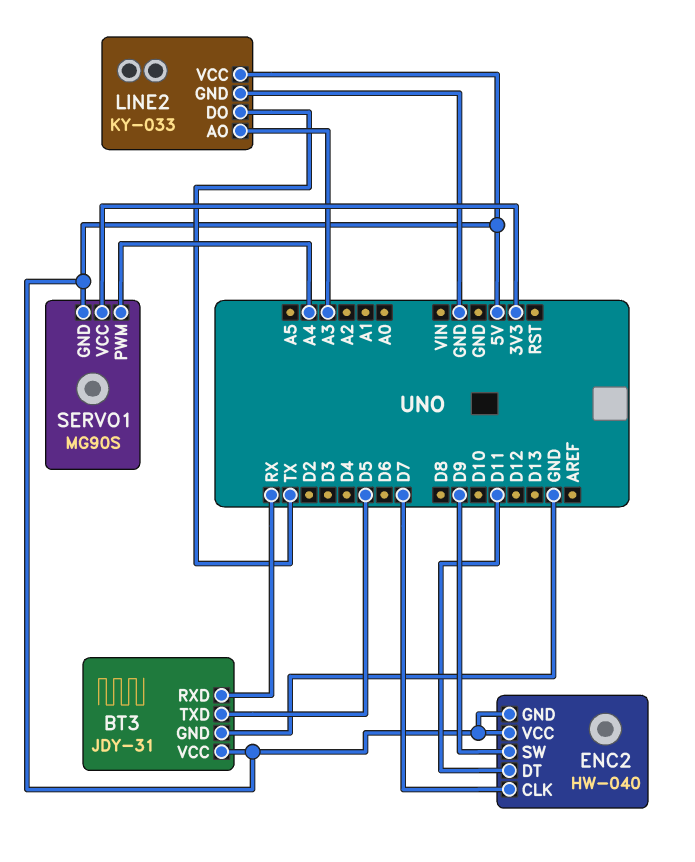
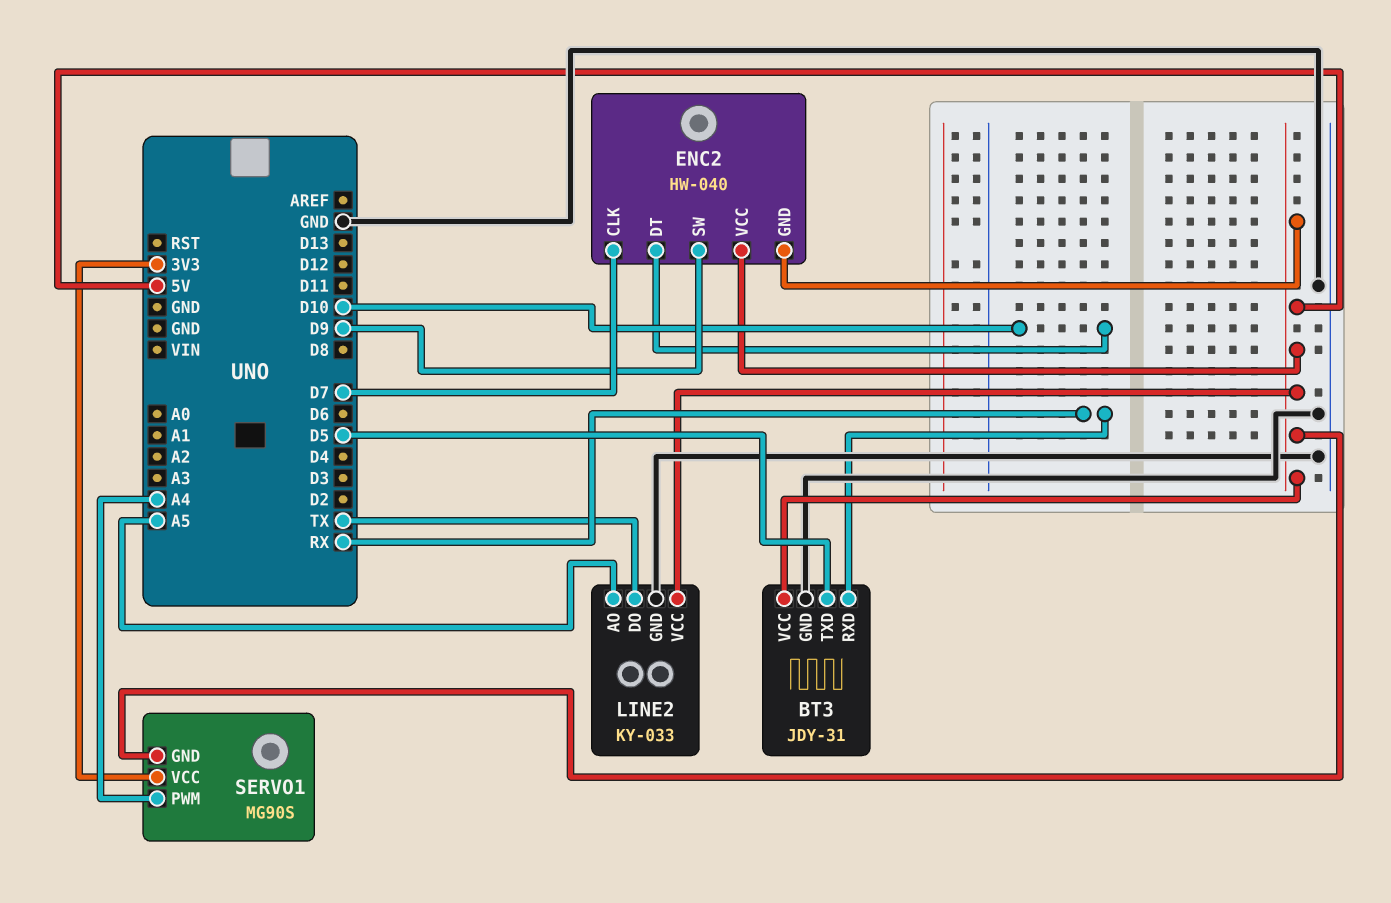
ENC2 pin DT: D11 -> D10
LINE2 pin AO: A3 -> A5

